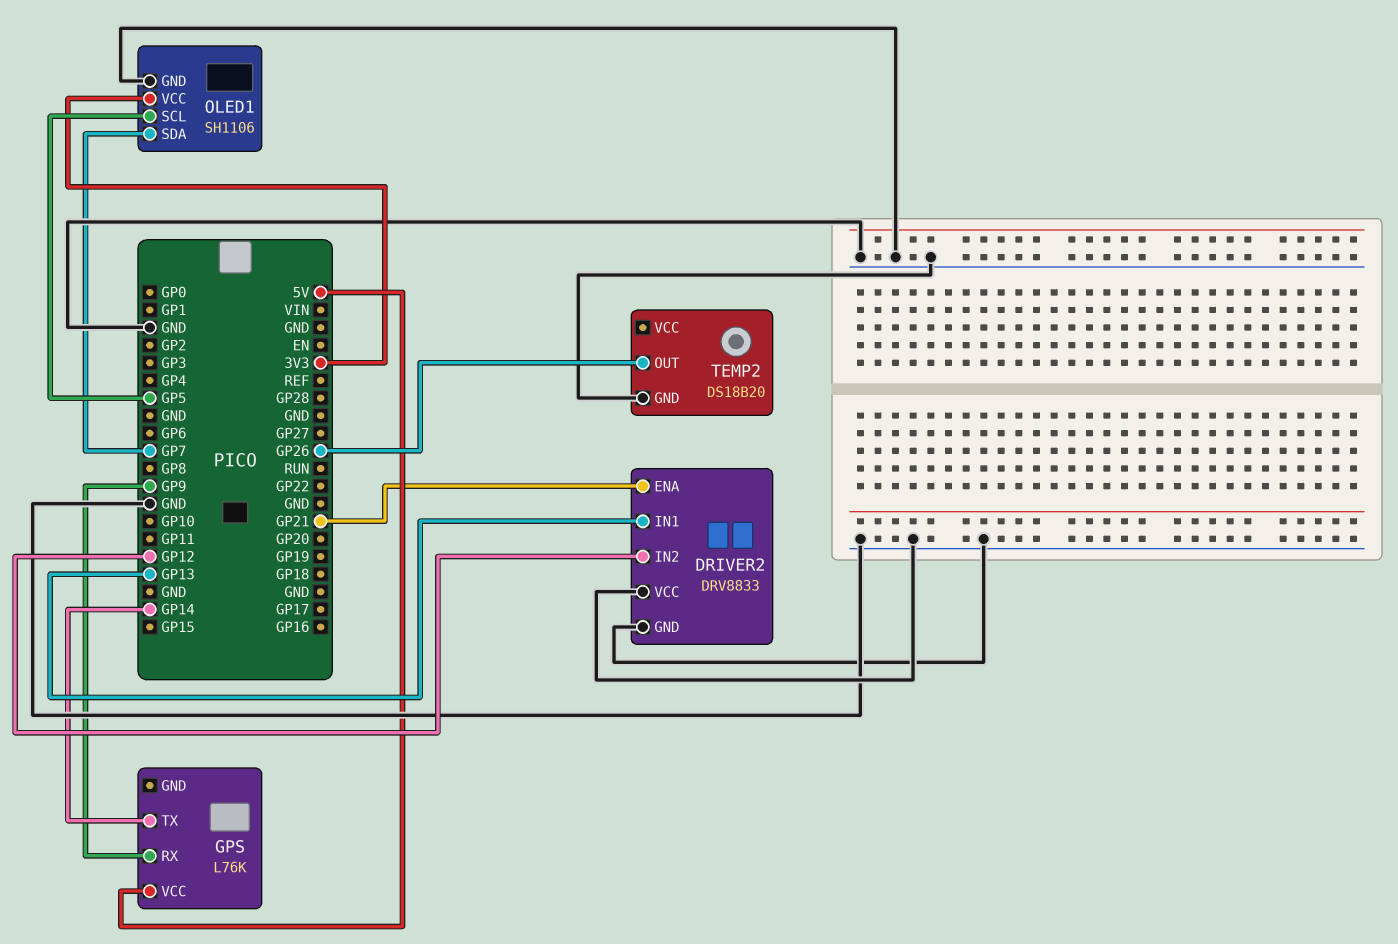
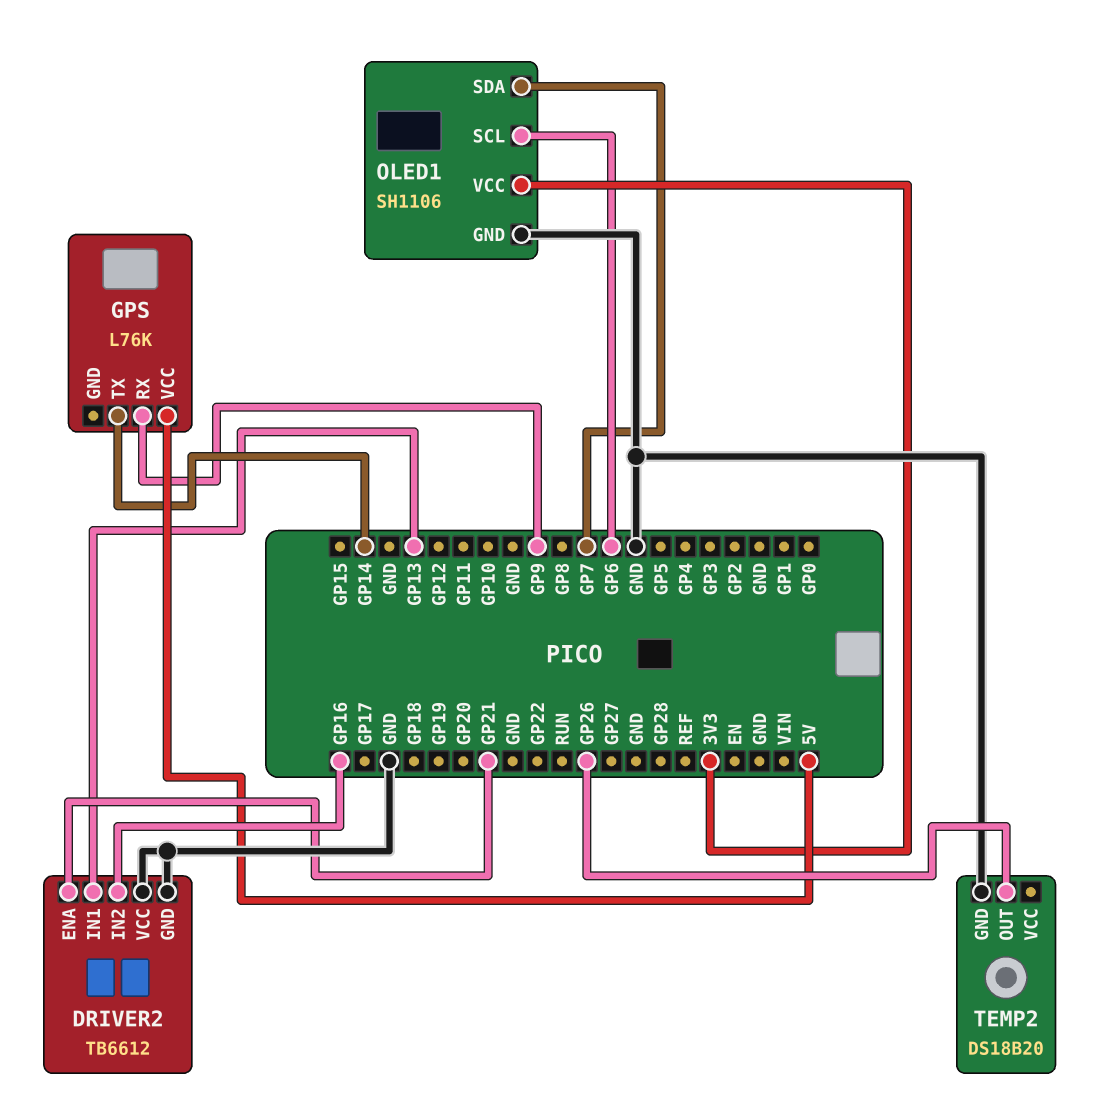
DRIVER2: DRV8833 -> TB6612
DRIVER2 pin IN2: GP12 -> GP16
OLED1 pin SCL: GP5 -> GP6

